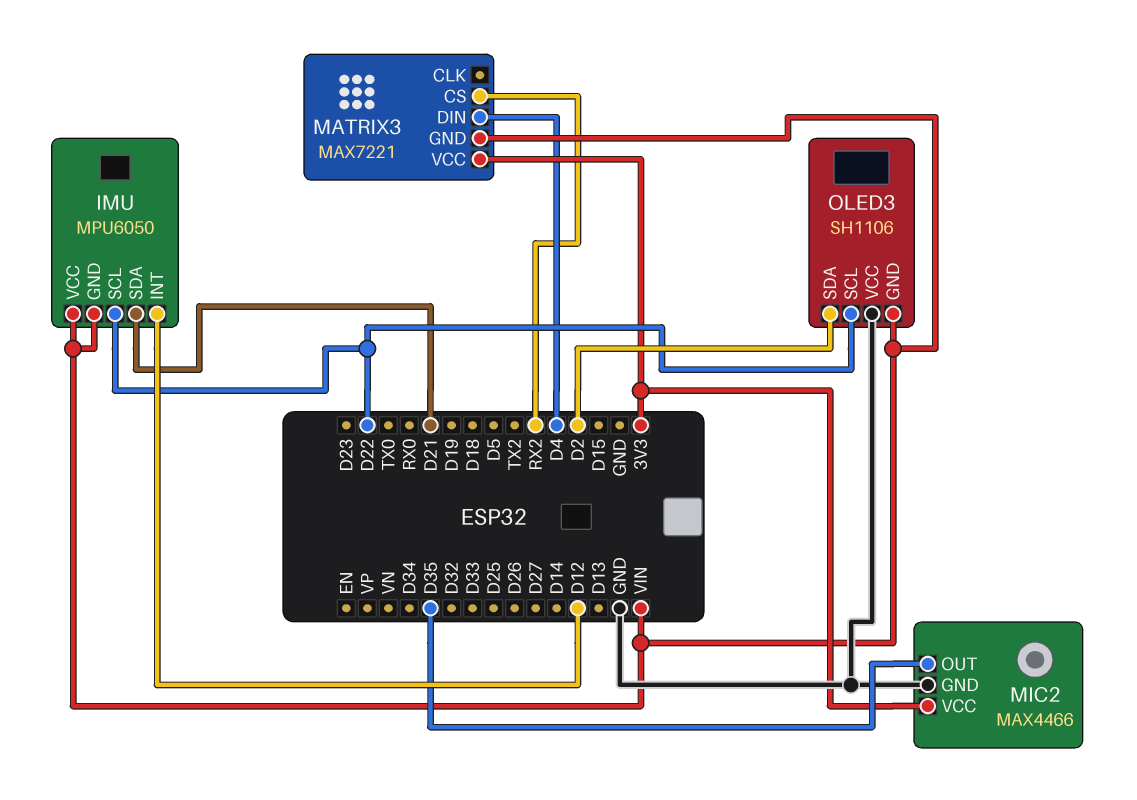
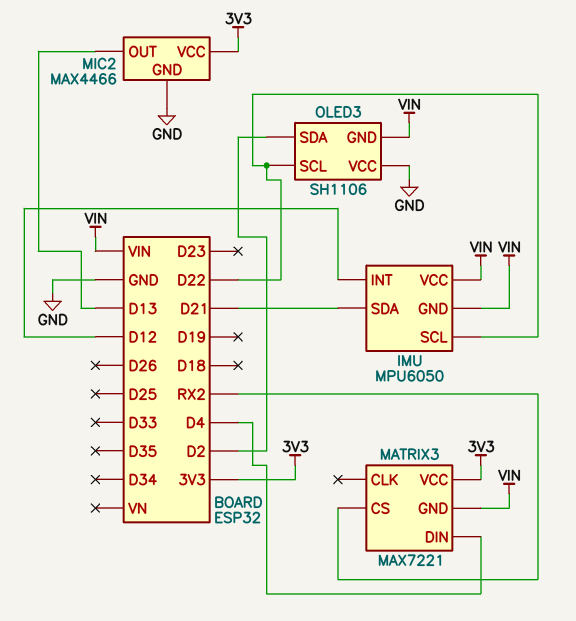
MIC2 pin OUT: D35 -> D13

